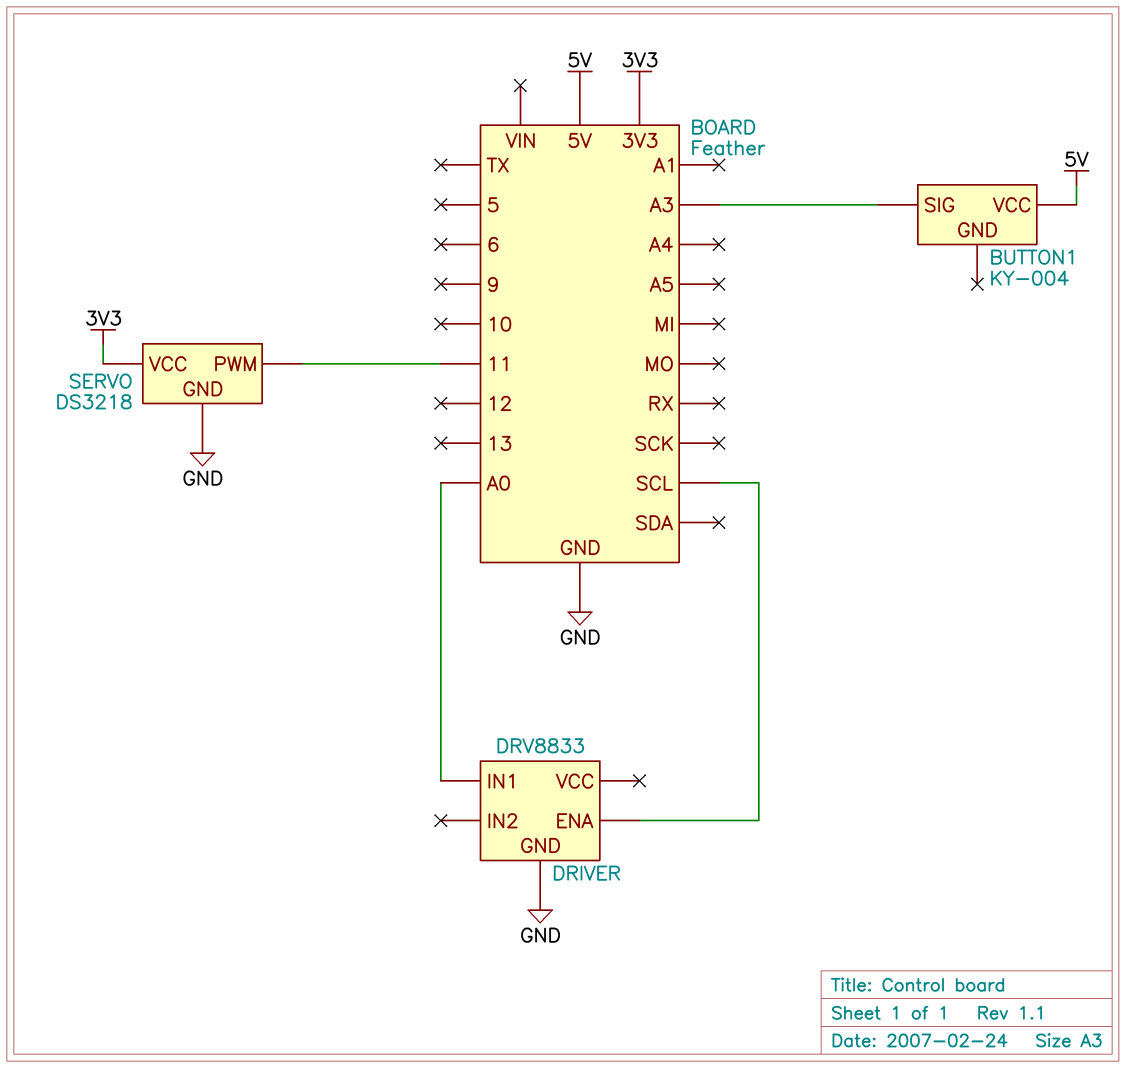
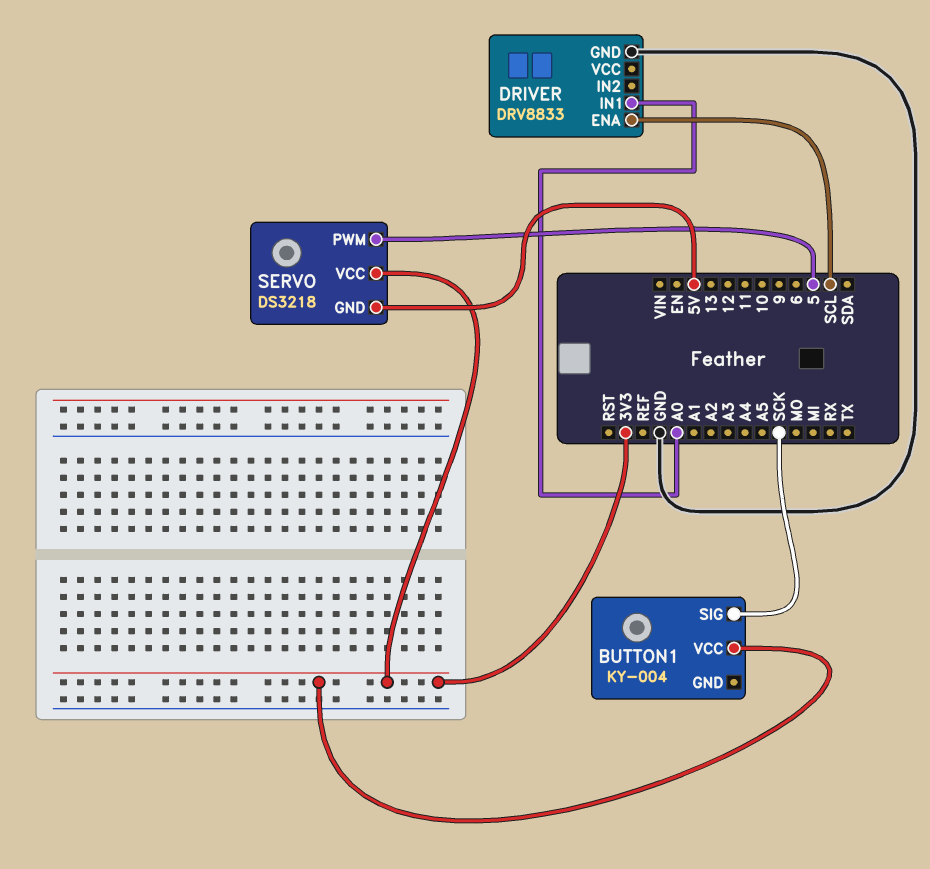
BUTTON1 pin SIG: A3 -> SCK
BUTTON1 pin VCC: 5V -> 3V3
SERVO pin GND: GND -> 5V
SERVO pin PWM: 11 -> 5

